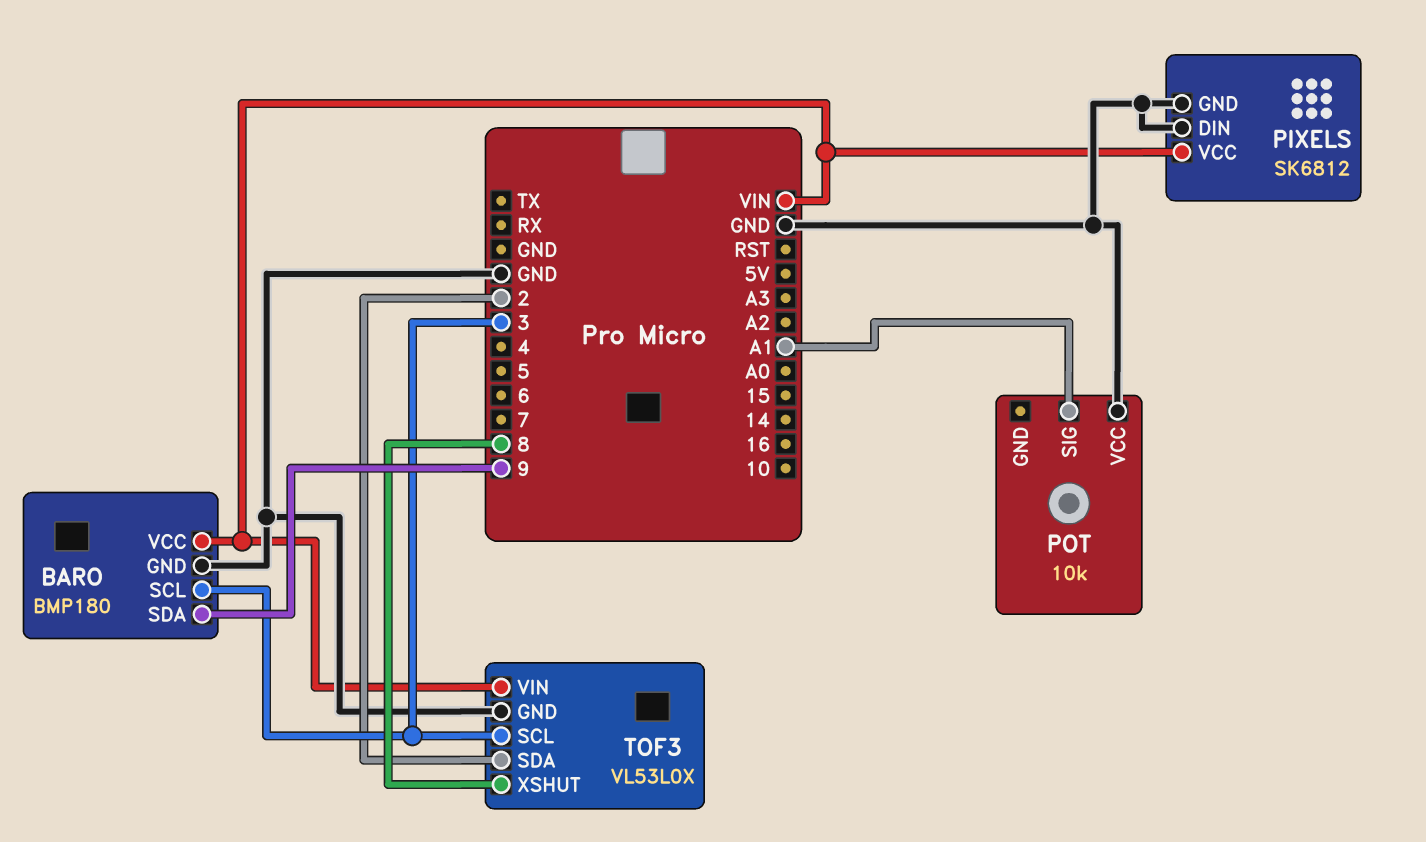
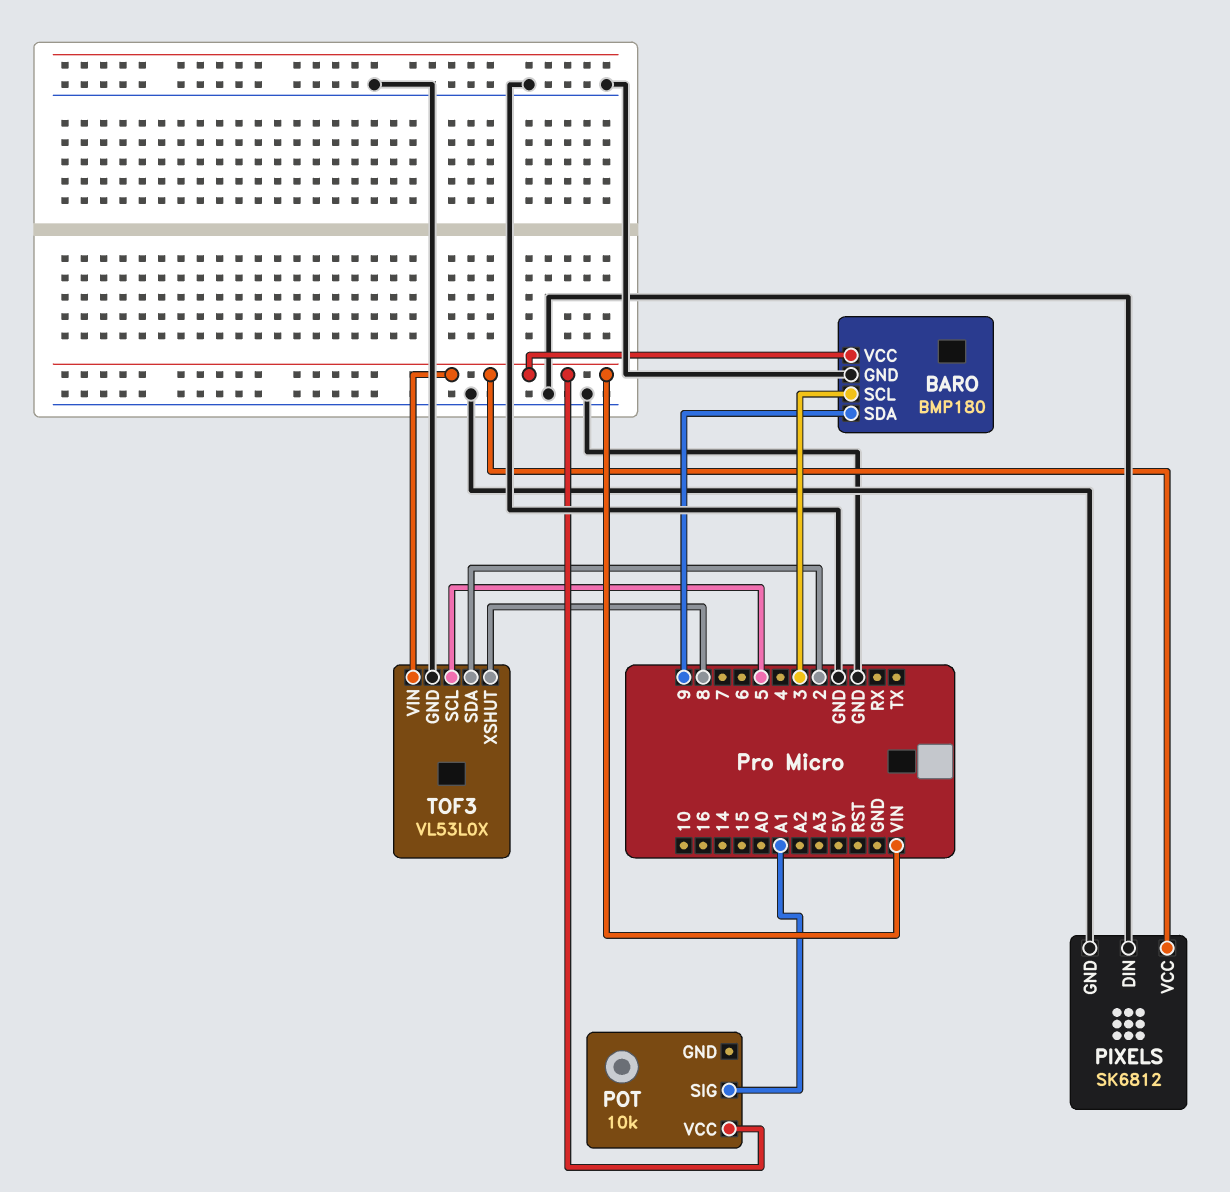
POT pin VCC: GND -> VIN
TOF3 pin SCL: 3 -> 5

